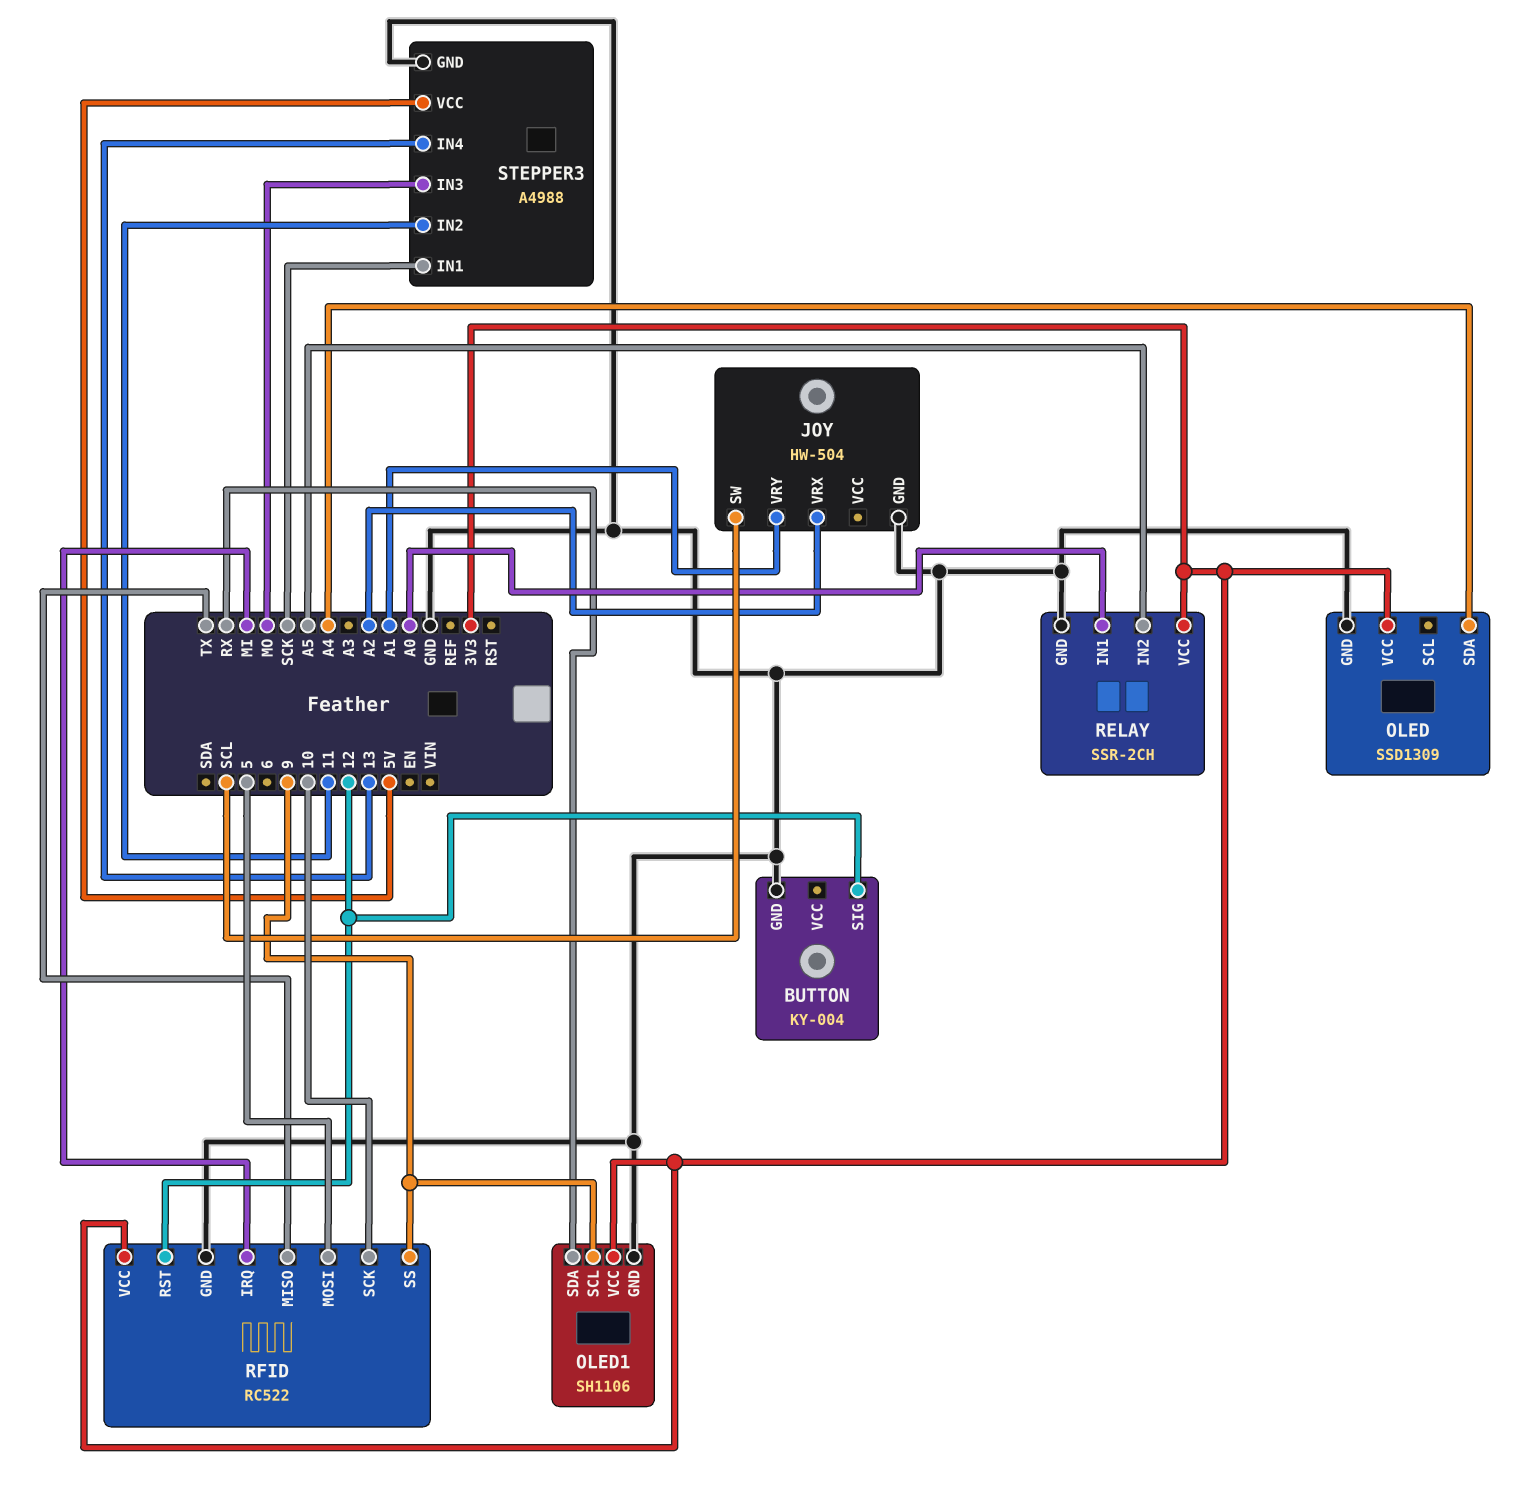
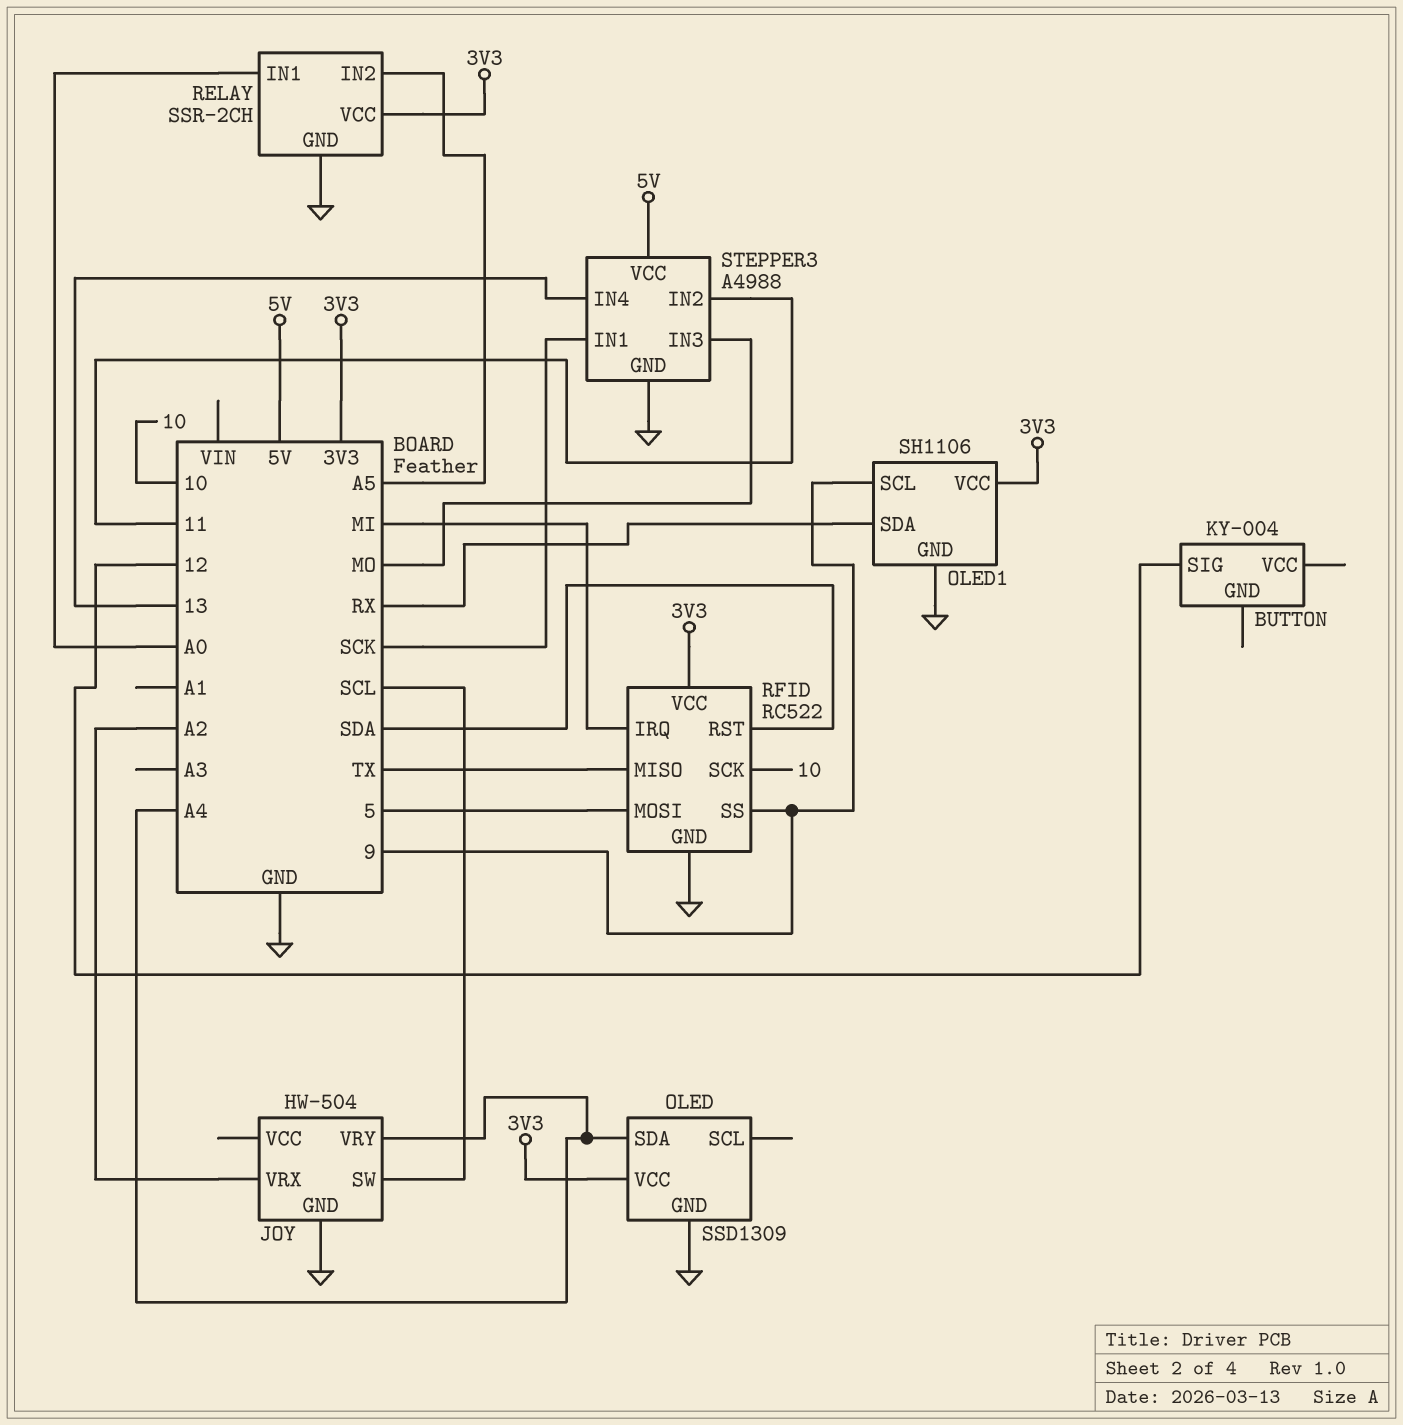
BUTTON pin GND: GND -> none
JOY pin VRY: A1 -> A4
RFID pin RST: 12 -> SDA

